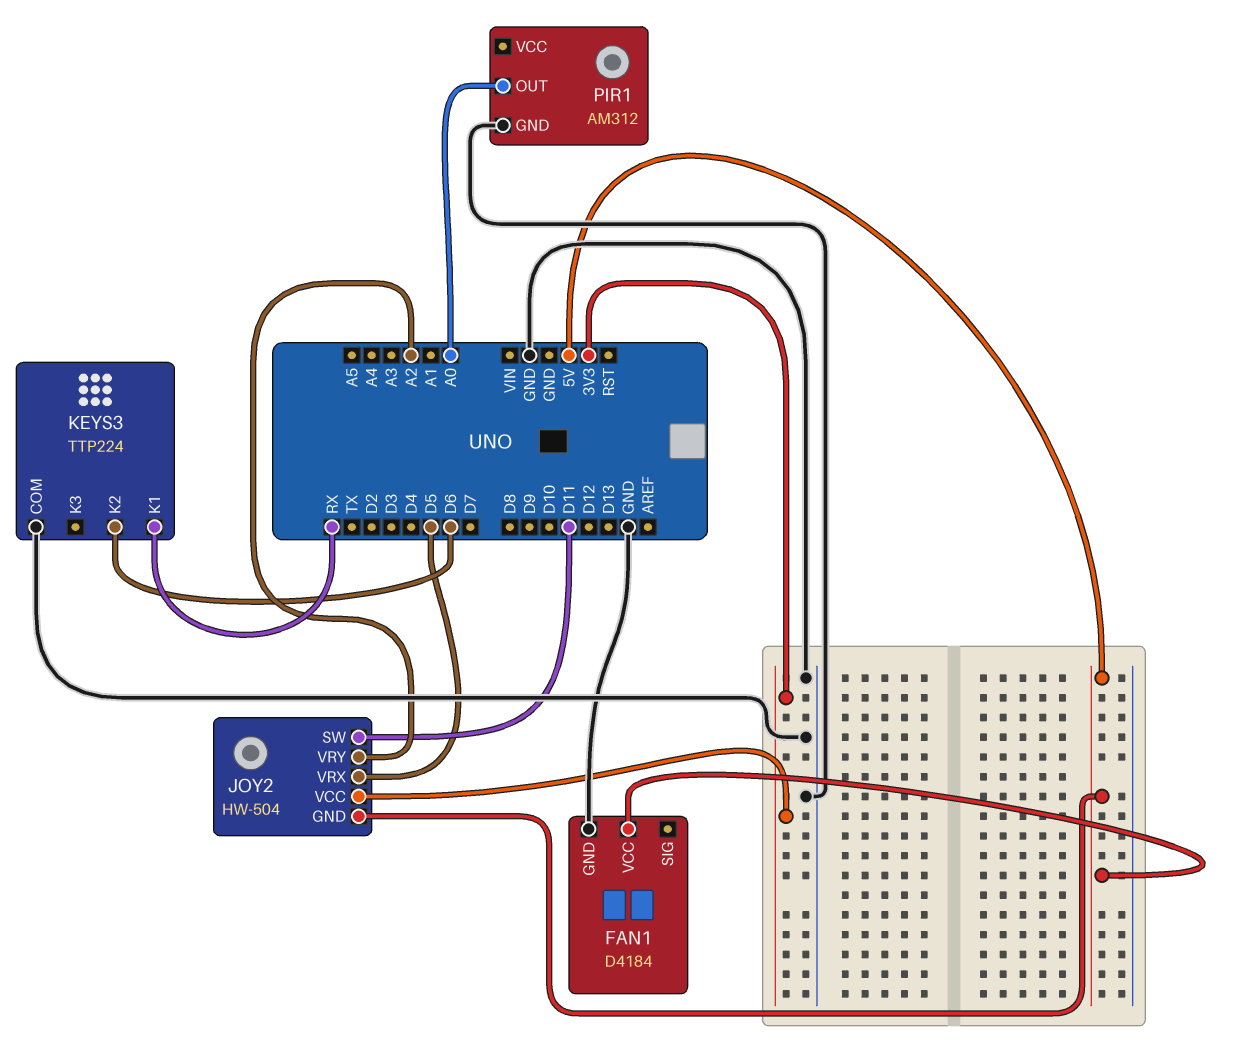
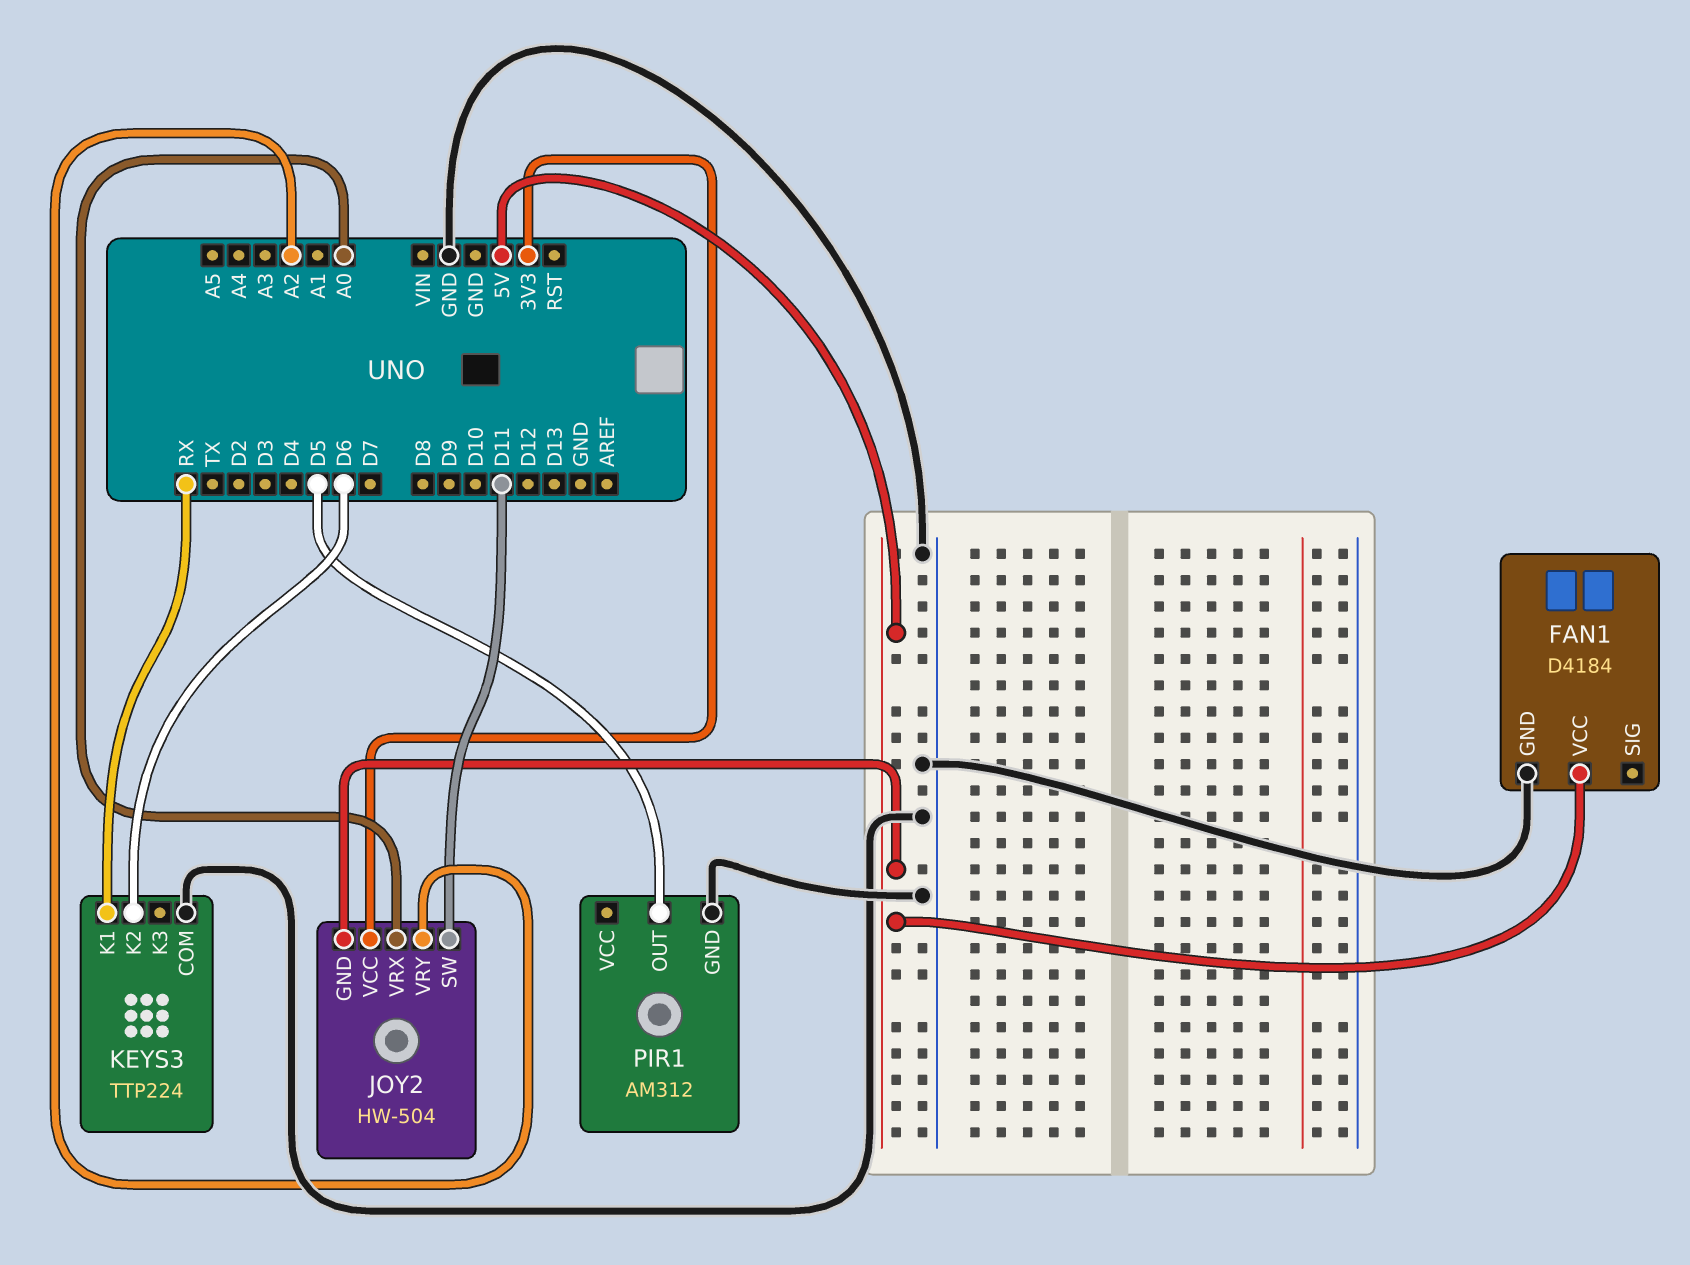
JOY2 pin VRX: D5 -> A0
PIR1 pin OUT: A0 -> D5

